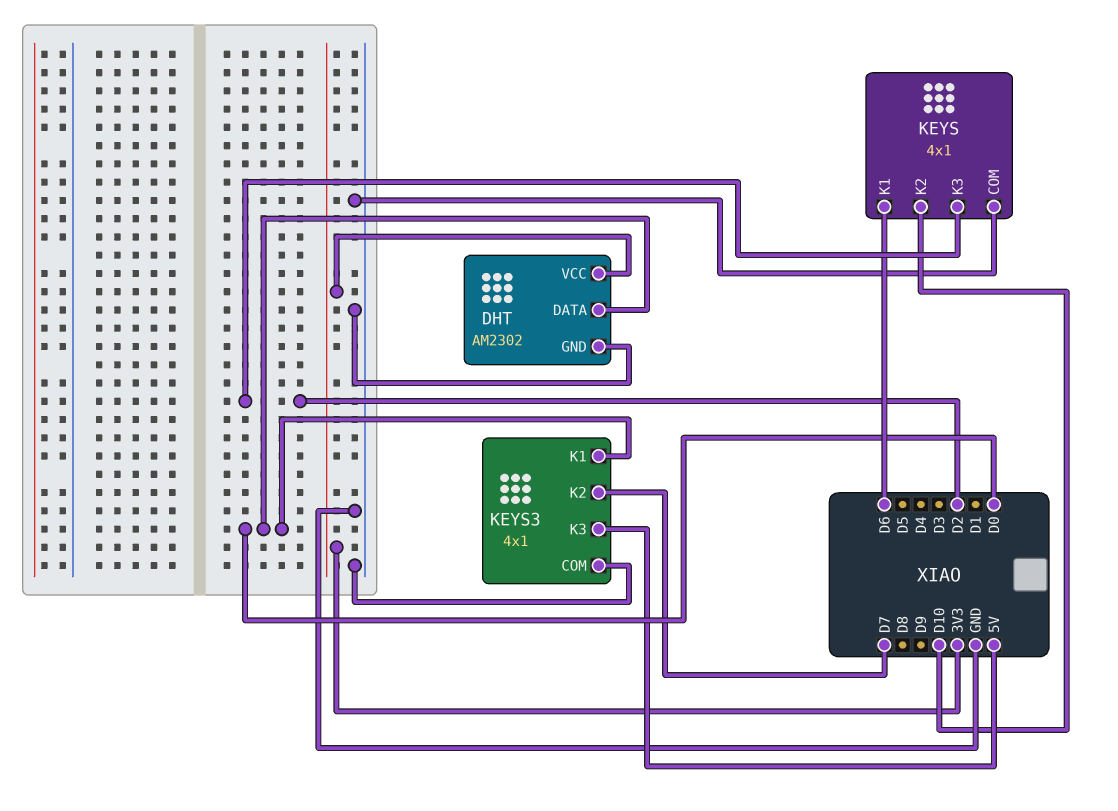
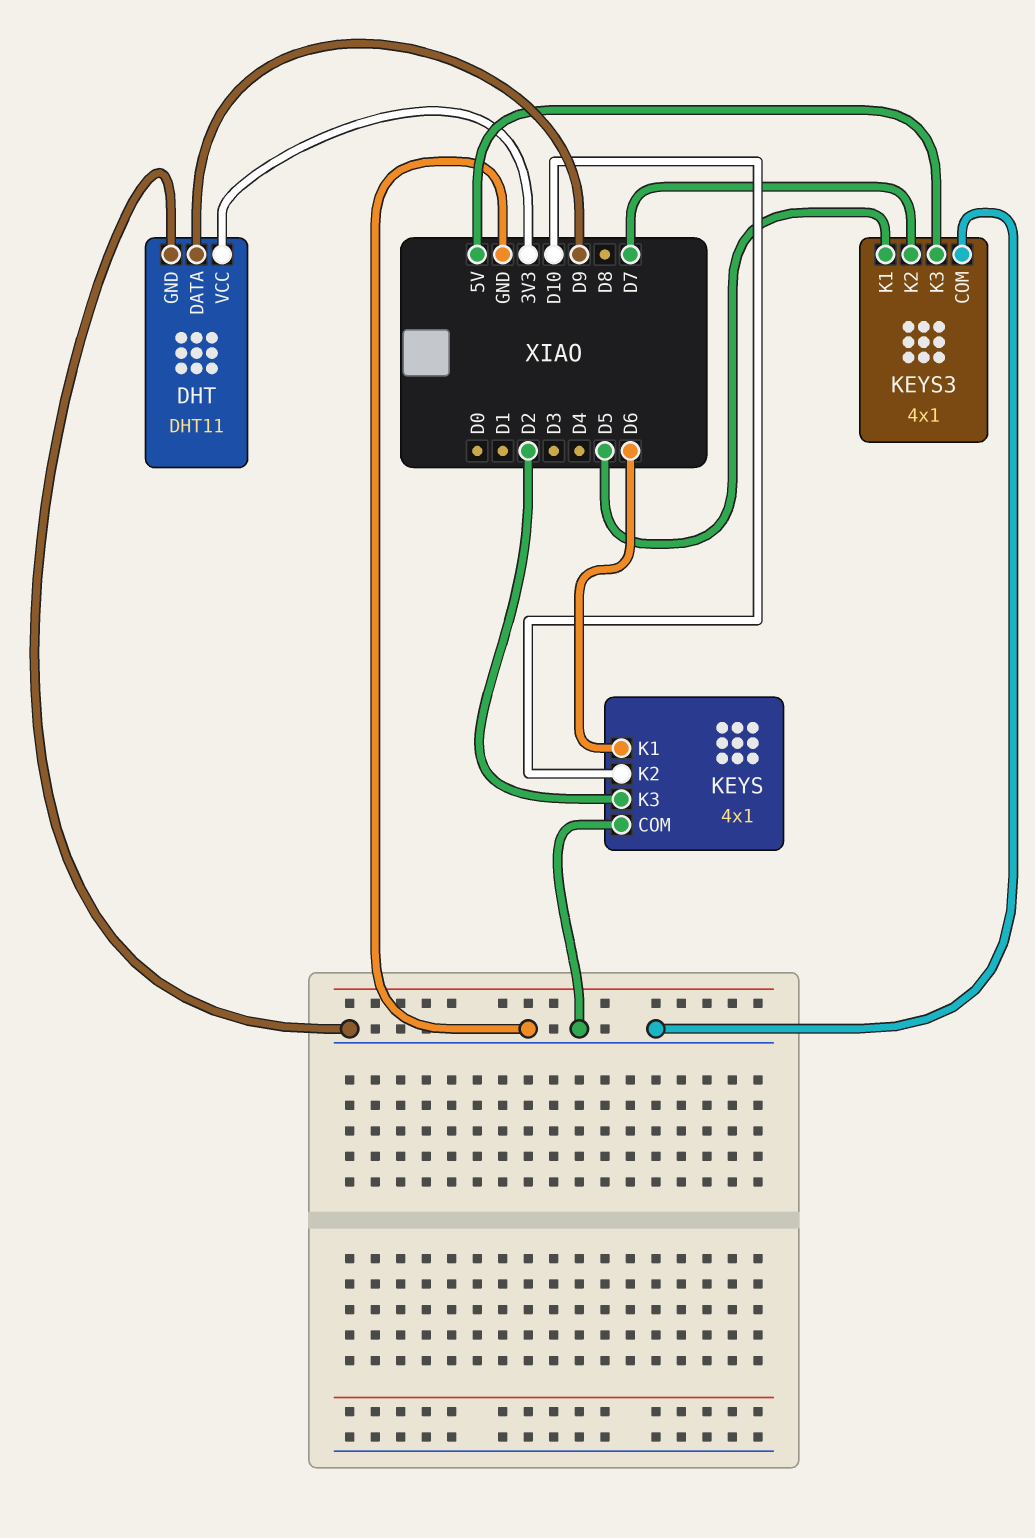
DHT: AM2302 -> DHT11
DHT pin DATA: D0 -> D9
KEYS3 pin K1: D0 -> D5

